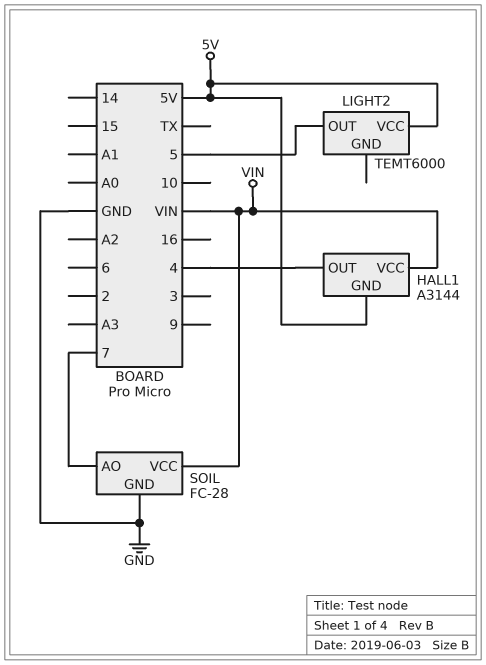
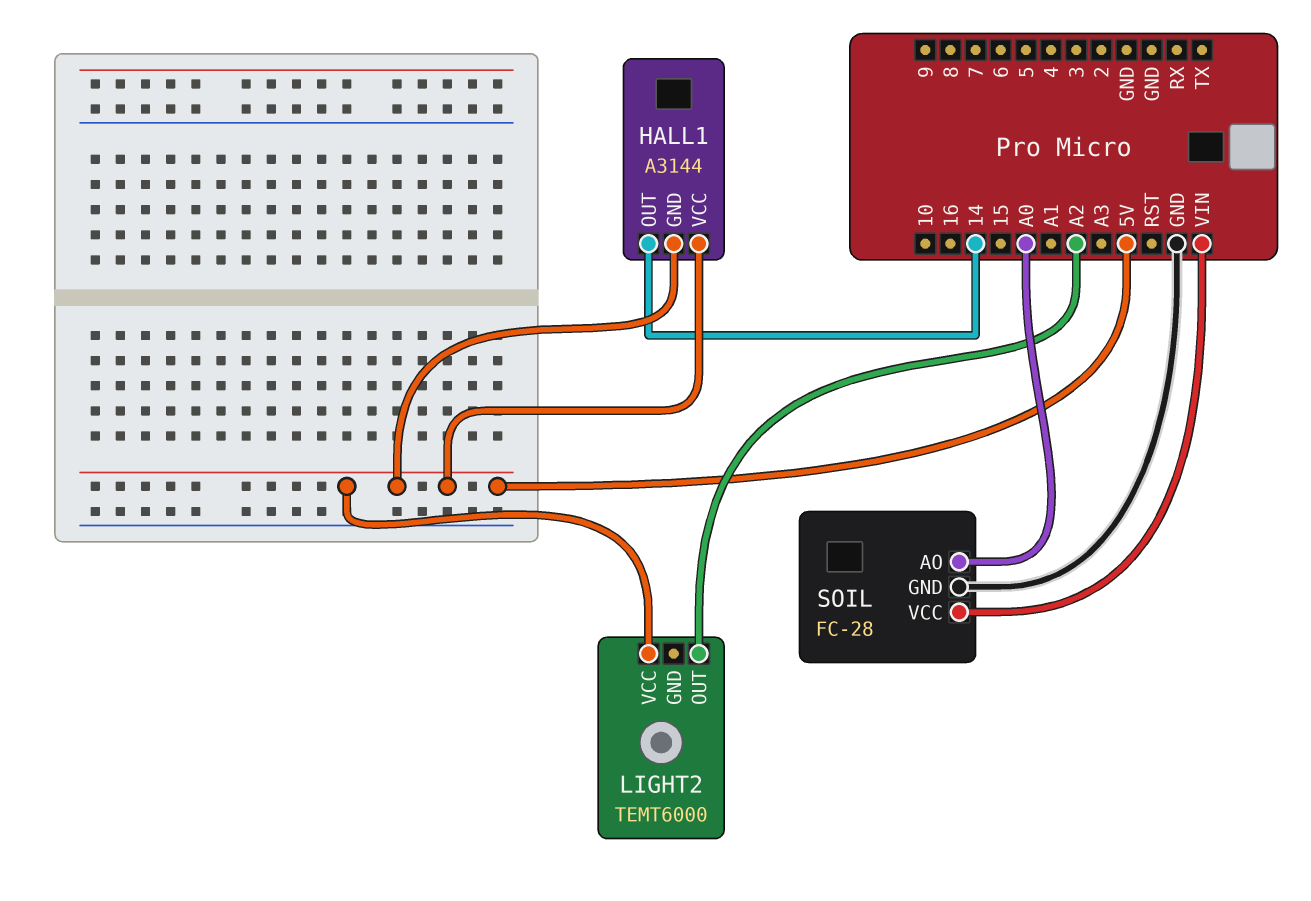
HALL1 pin OUT: 4 -> 14
HALL1 pin VCC: VIN -> 5V
LIGHT2 pin OUT: 5 -> A2
SOIL pin AO: 7 -> A0

